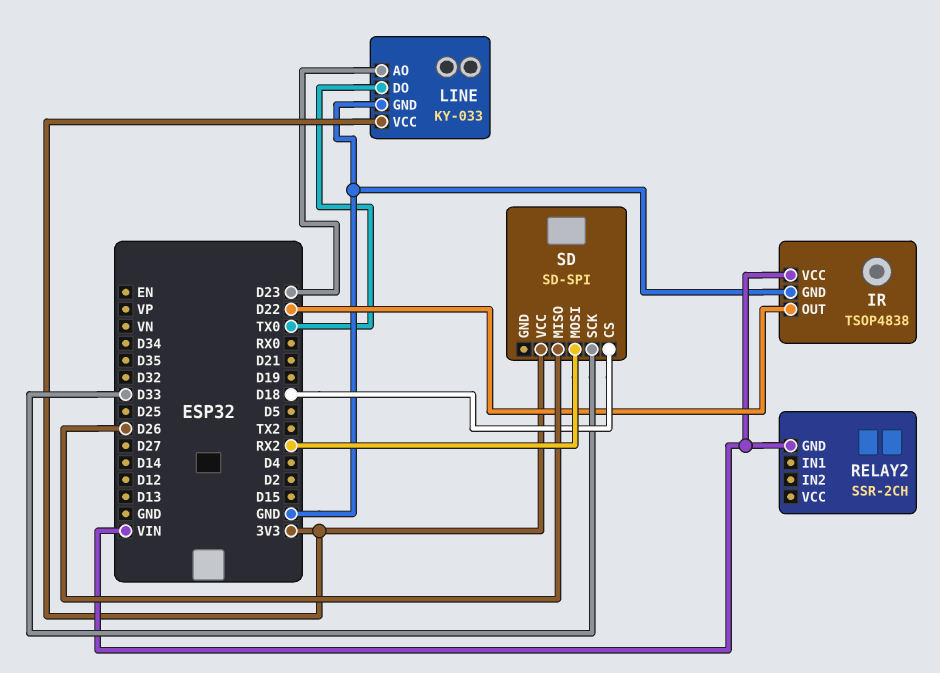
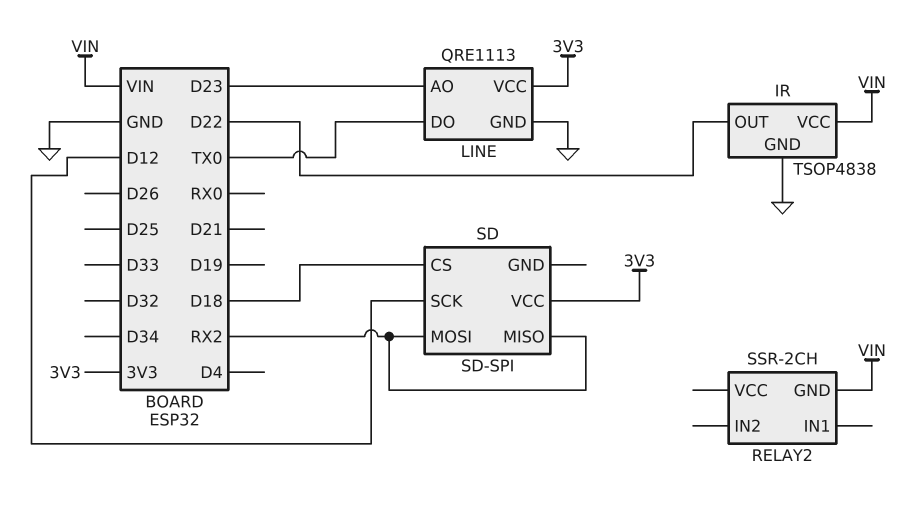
LINE: KY-033 -> QRE1113
SD pin MISO: D26 -> RX2
SD pin SCK: D33 -> D12

